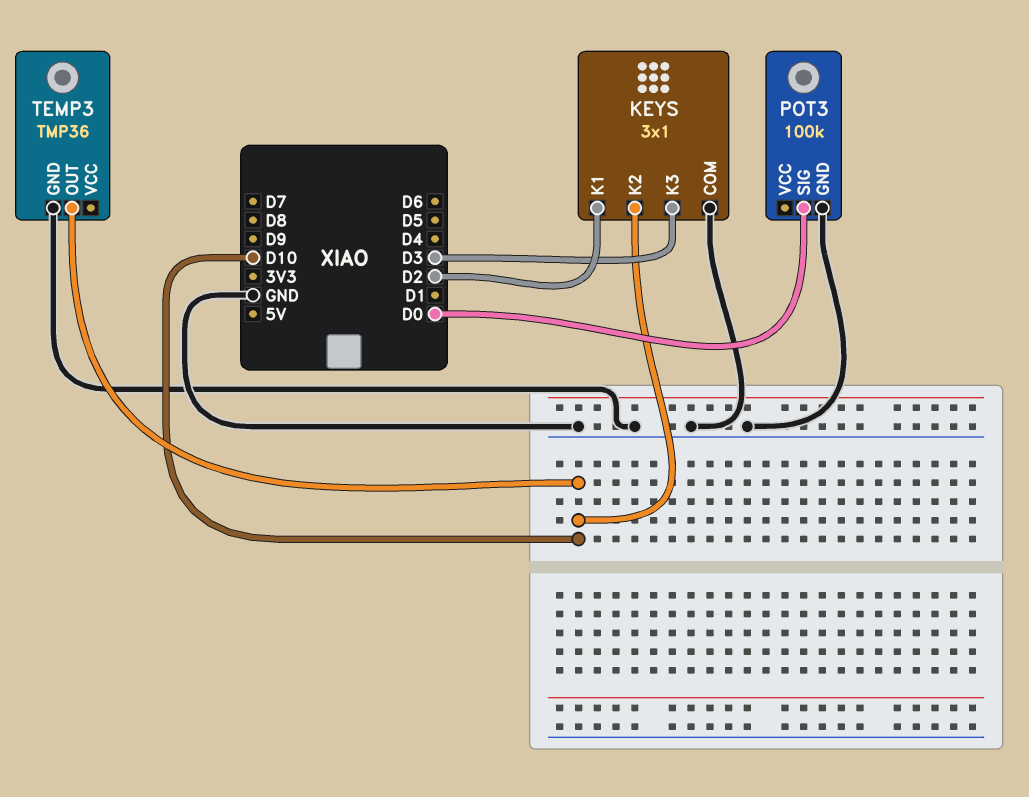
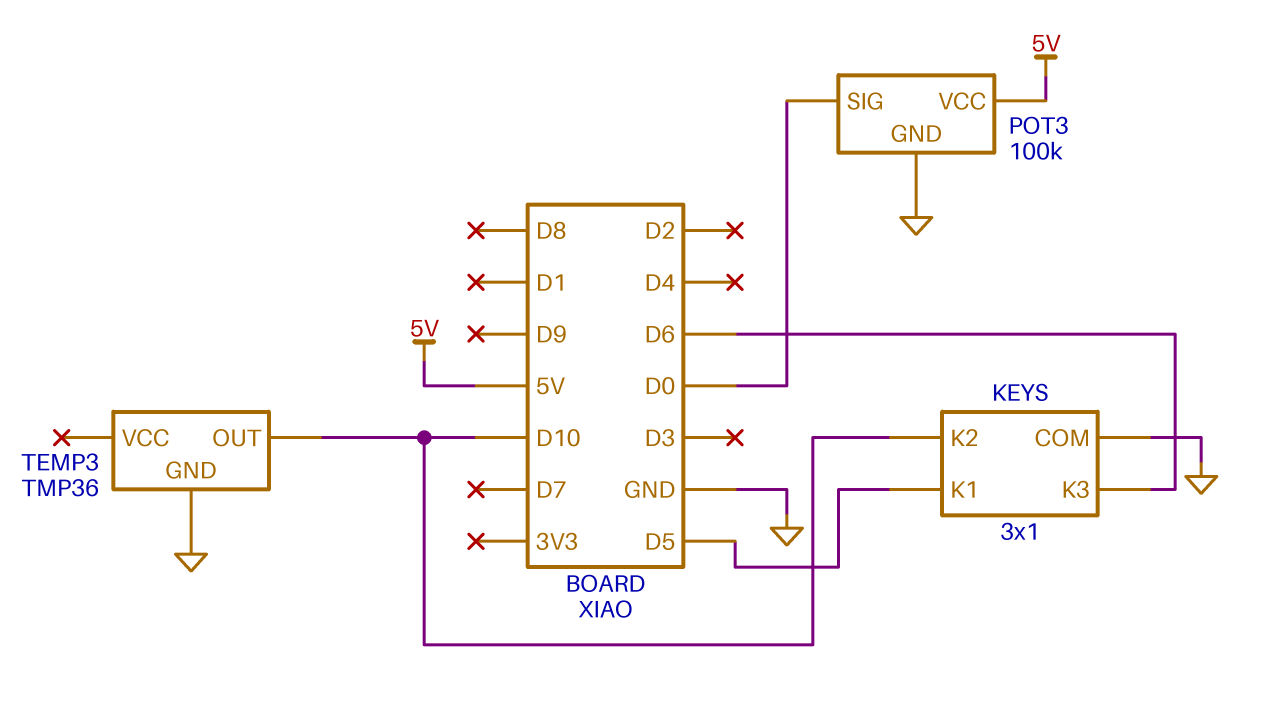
KEYS pin K1: D2 -> D5
KEYS pin K3: D3 -> D6
POT3 pin VCC: none -> 5V

